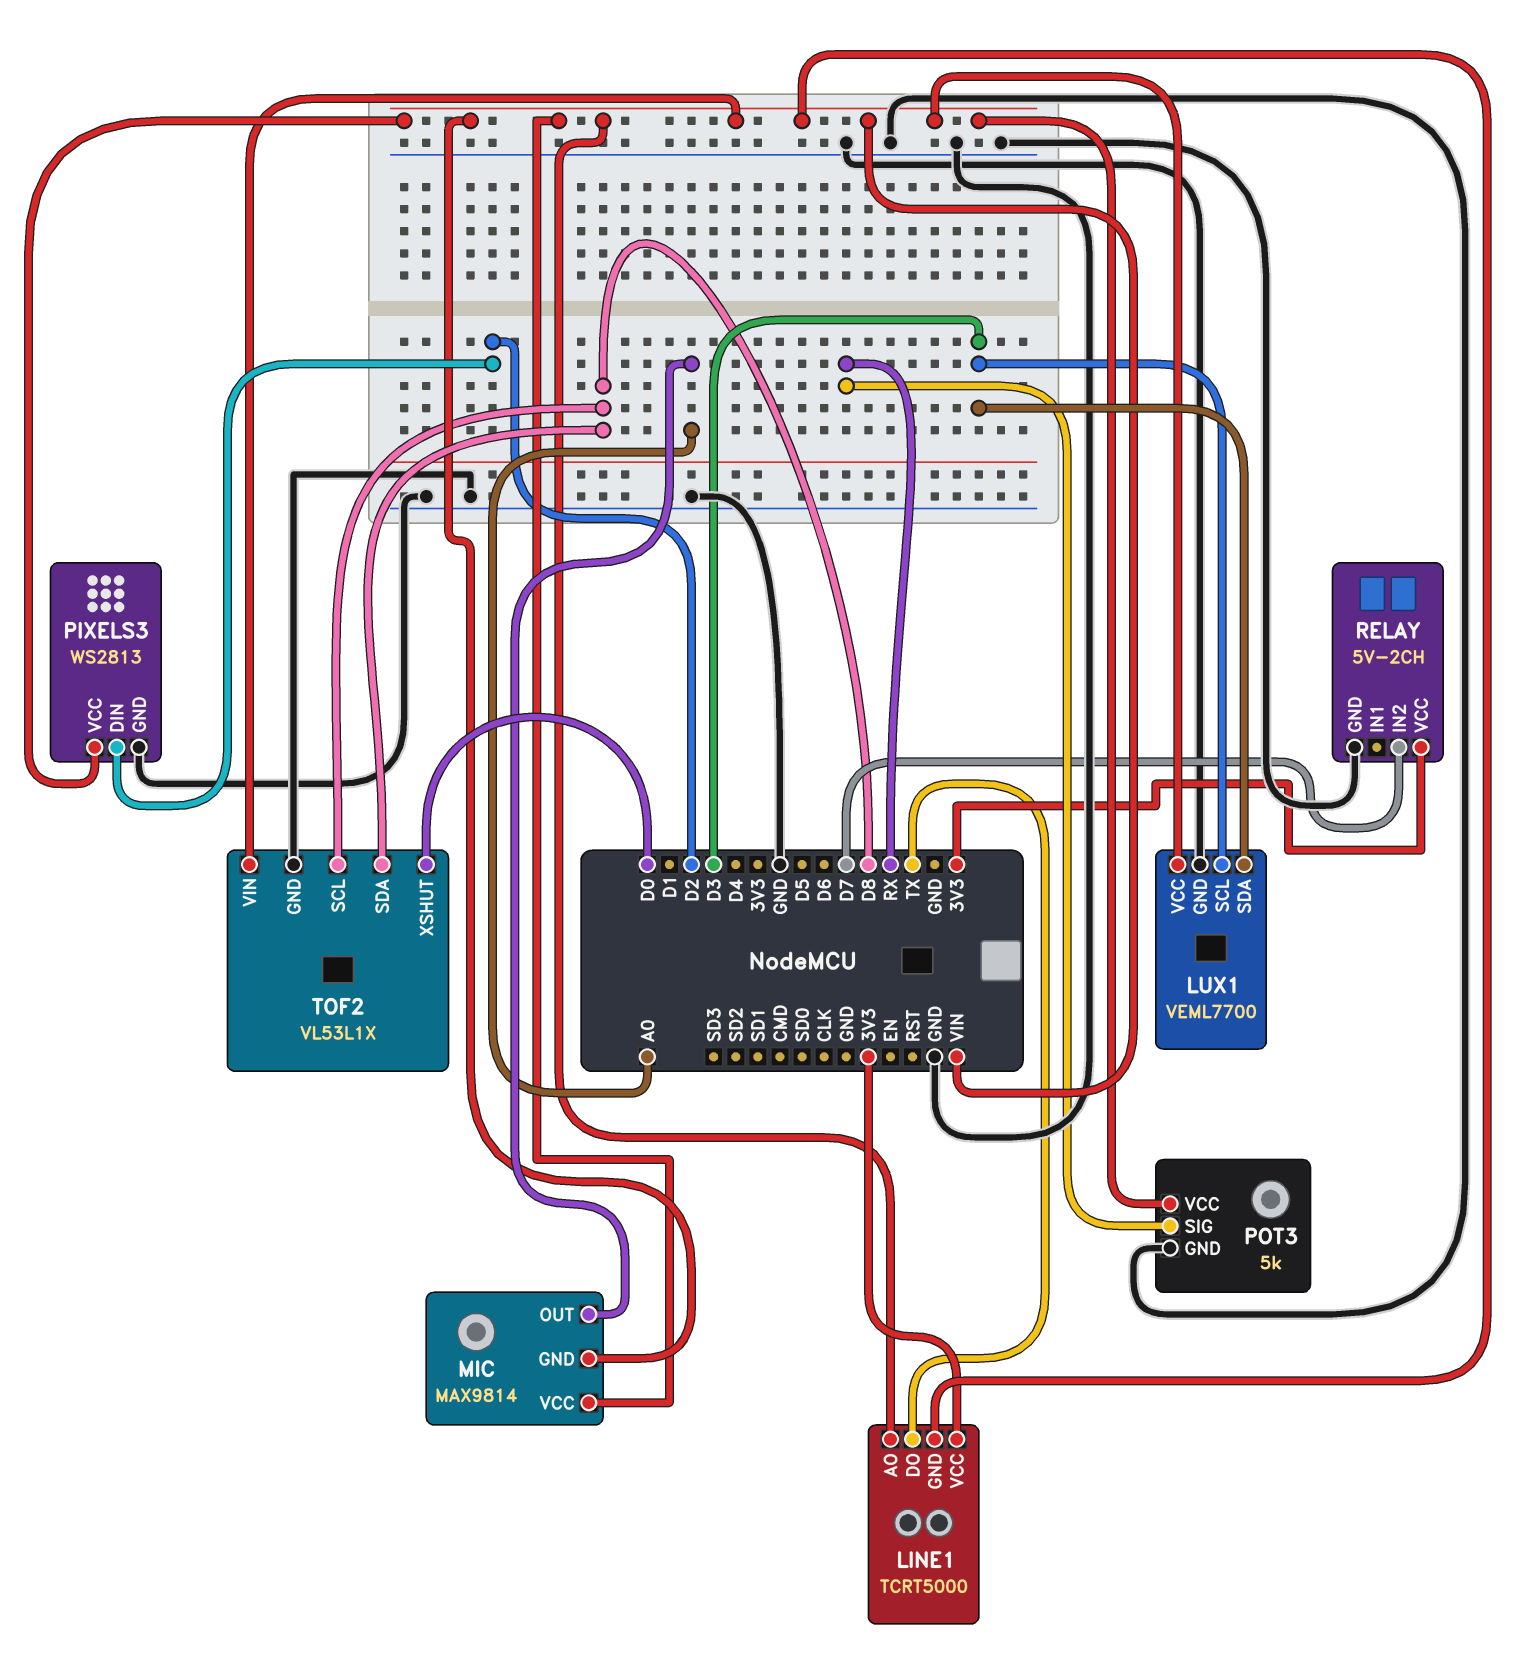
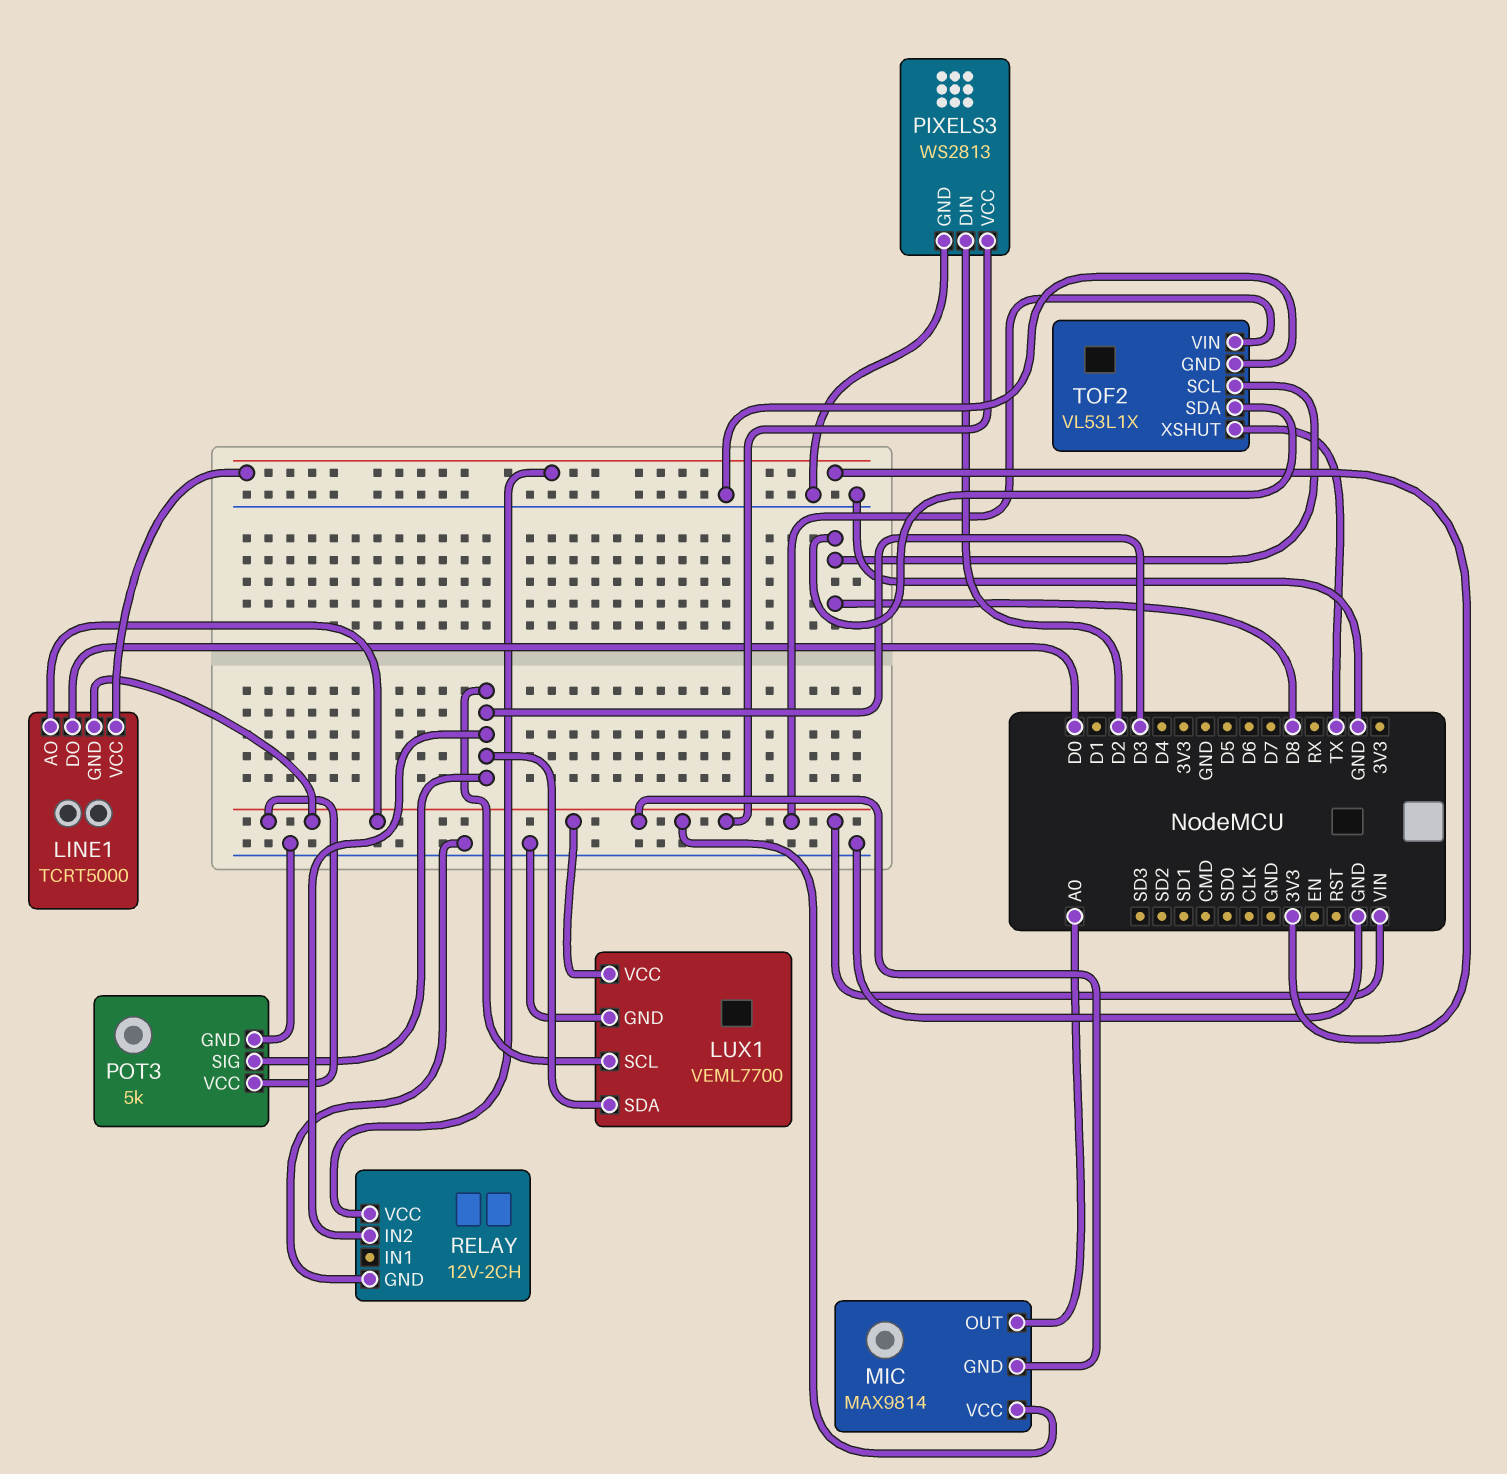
LINE1 pin DO: TX -> D0
POT3 pin SIG: RX -> D3
RELAY: 5V-2CH -> 12V-2CH
RELAY pin IN2: D7 -> D3
TOF2 pin XSHUT: D0 -> TX

